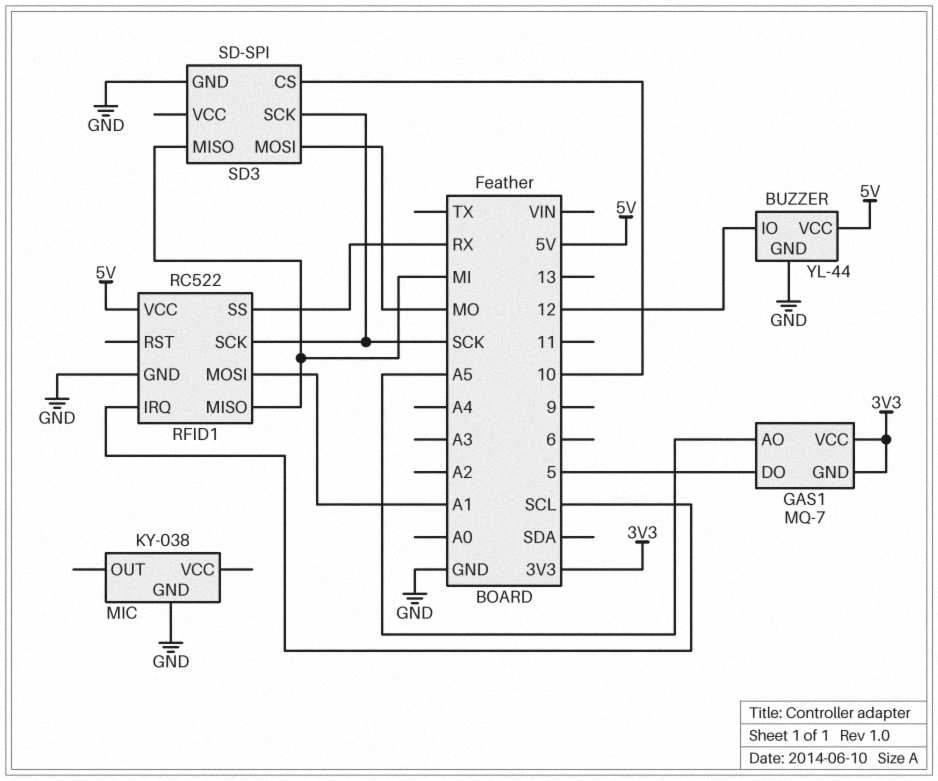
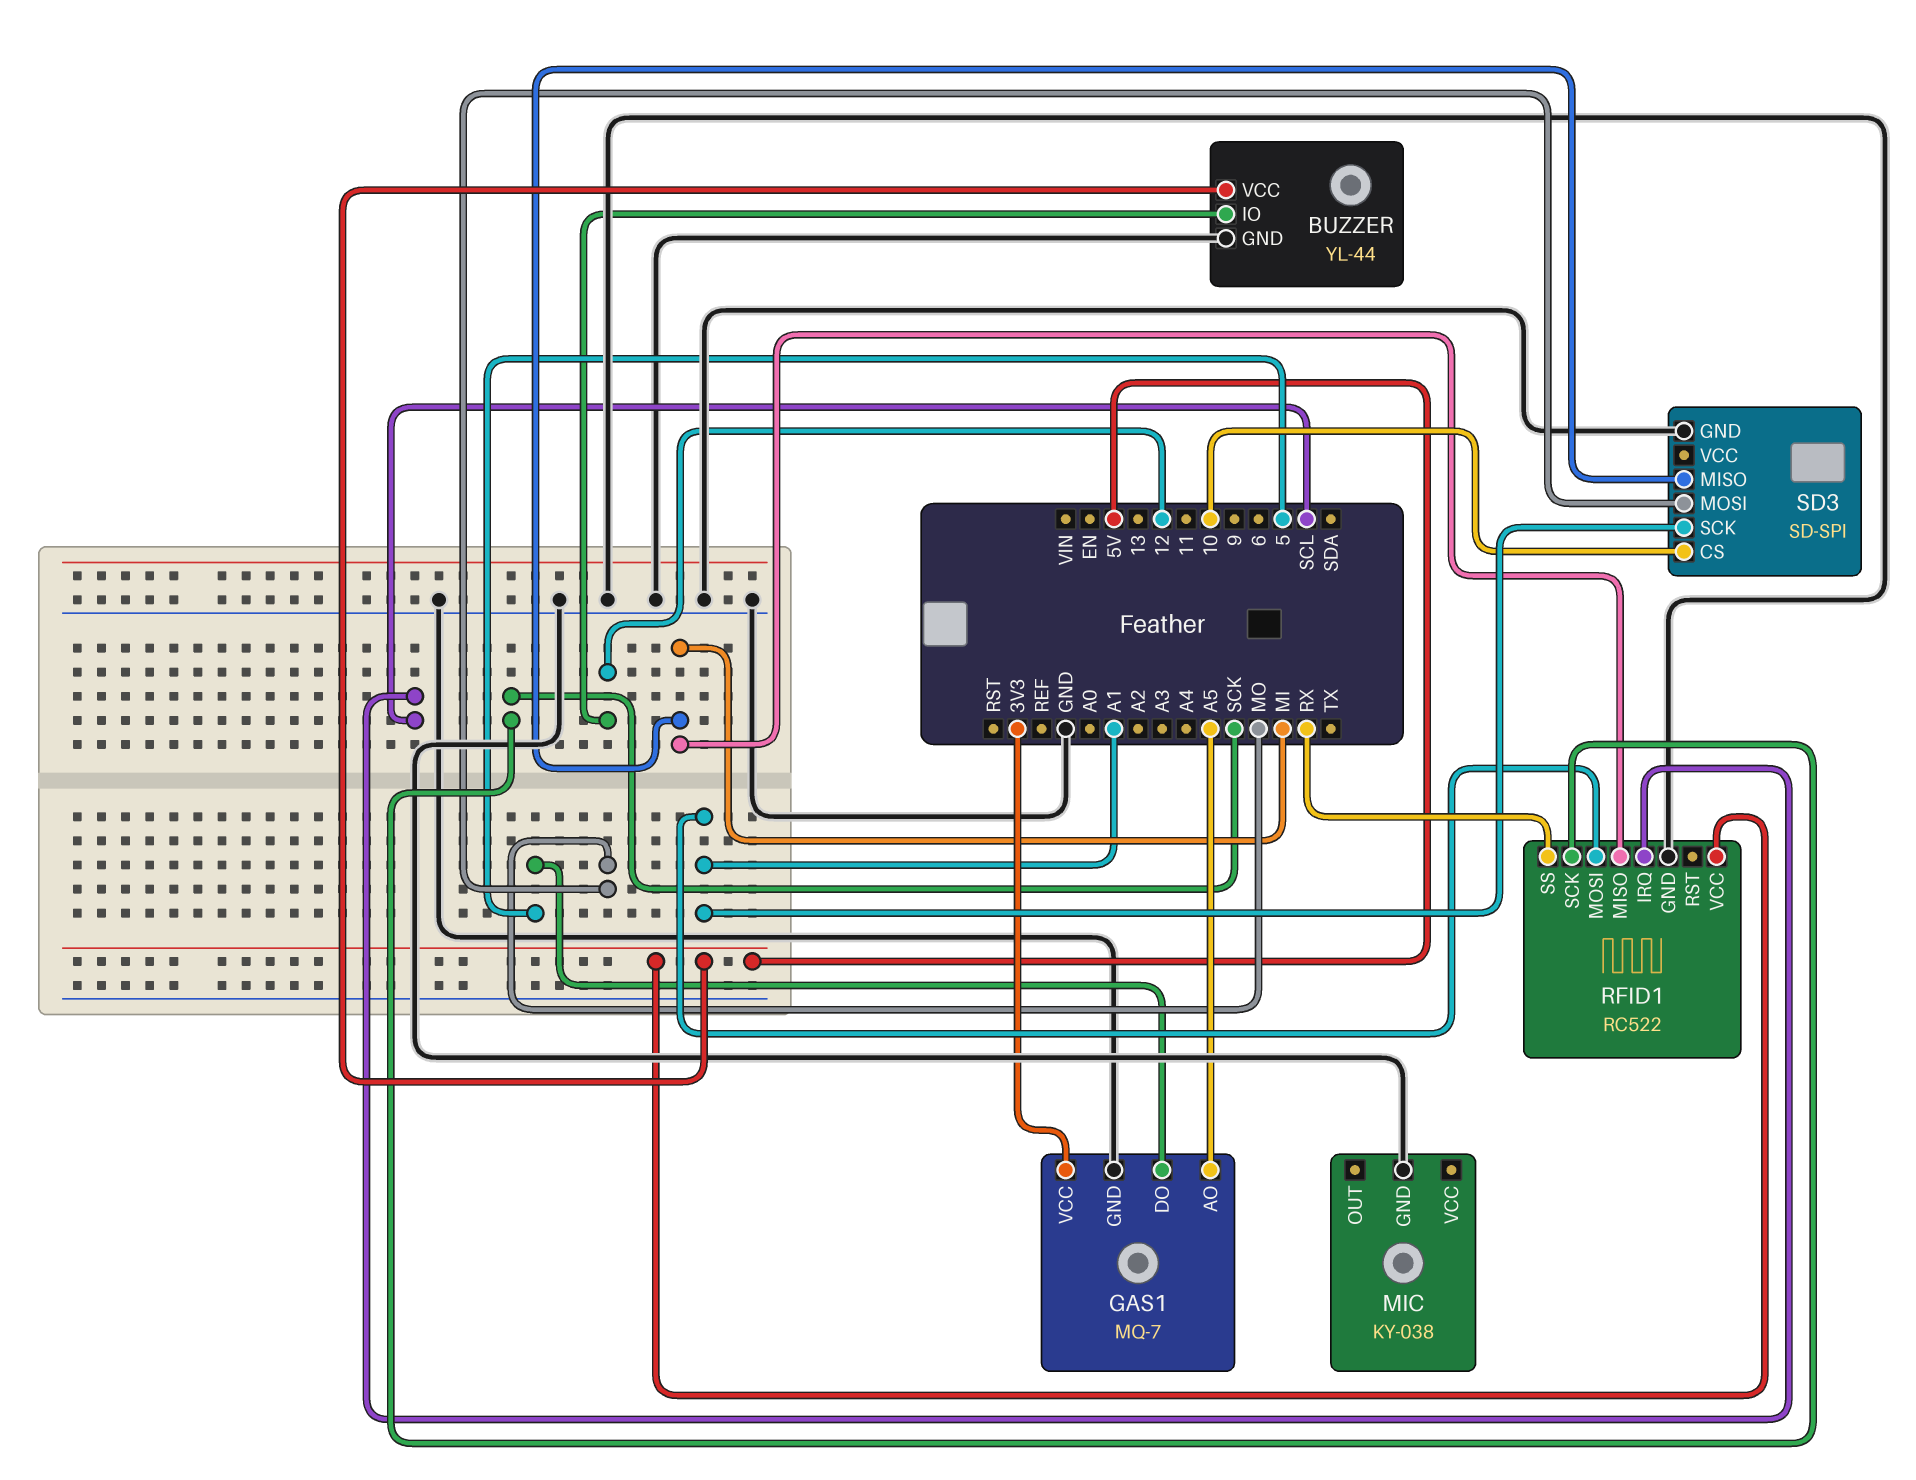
GAS1 pin GND: 3V3 -> GND
SD3 pin SCK: SCK -> A1

